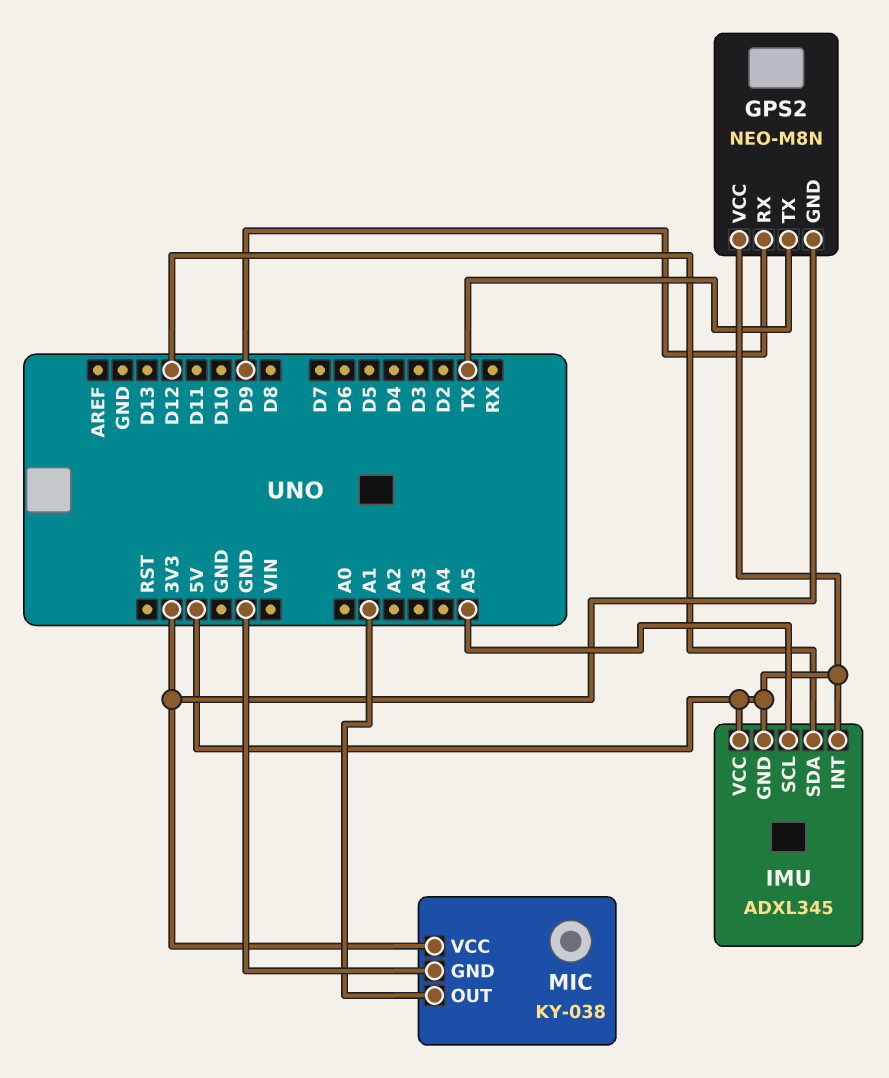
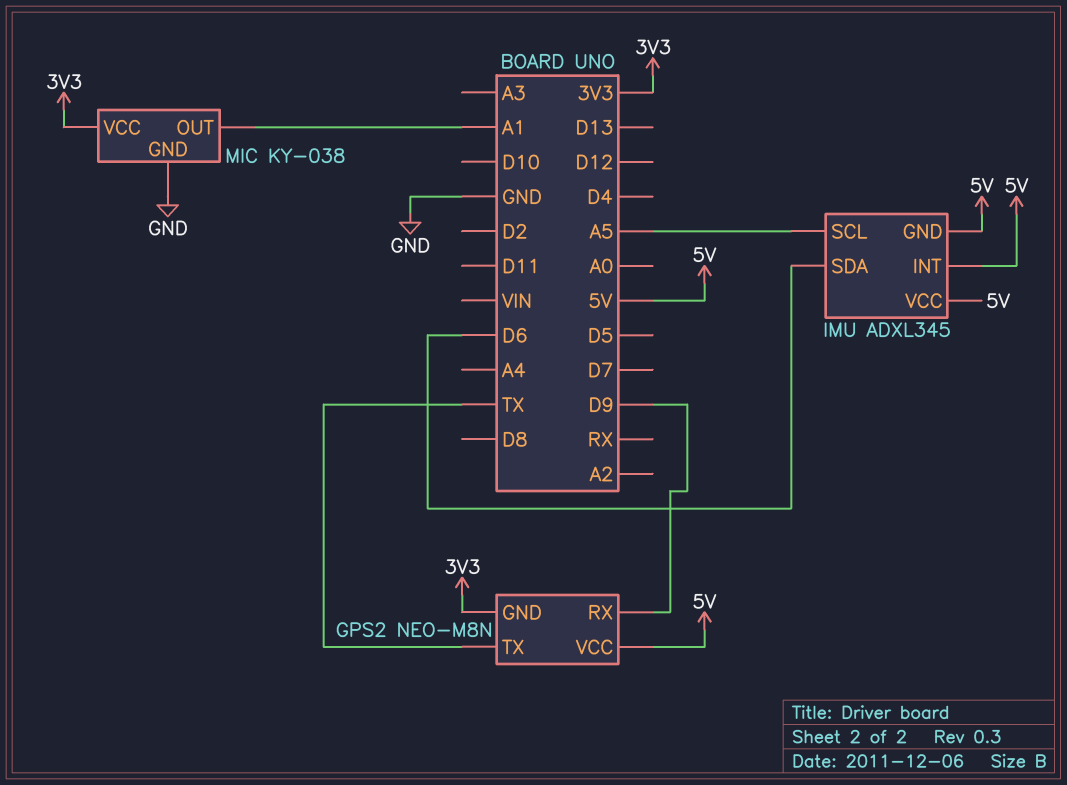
IMU pin SDA: D12 -> D6

